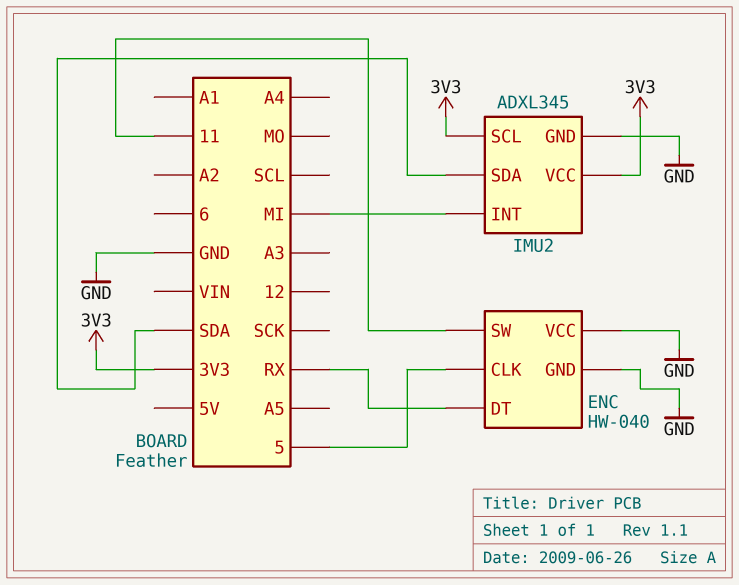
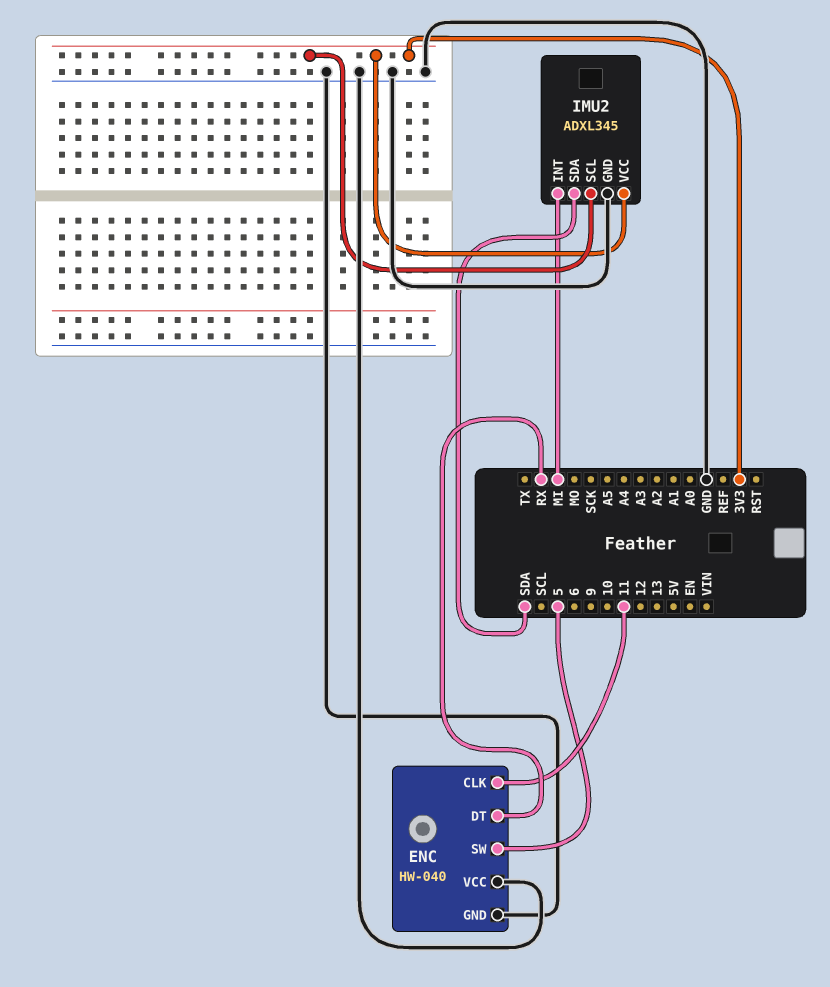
ENC pin CLK: 5 -> 11
ENC pin SW: 11 -> 5

